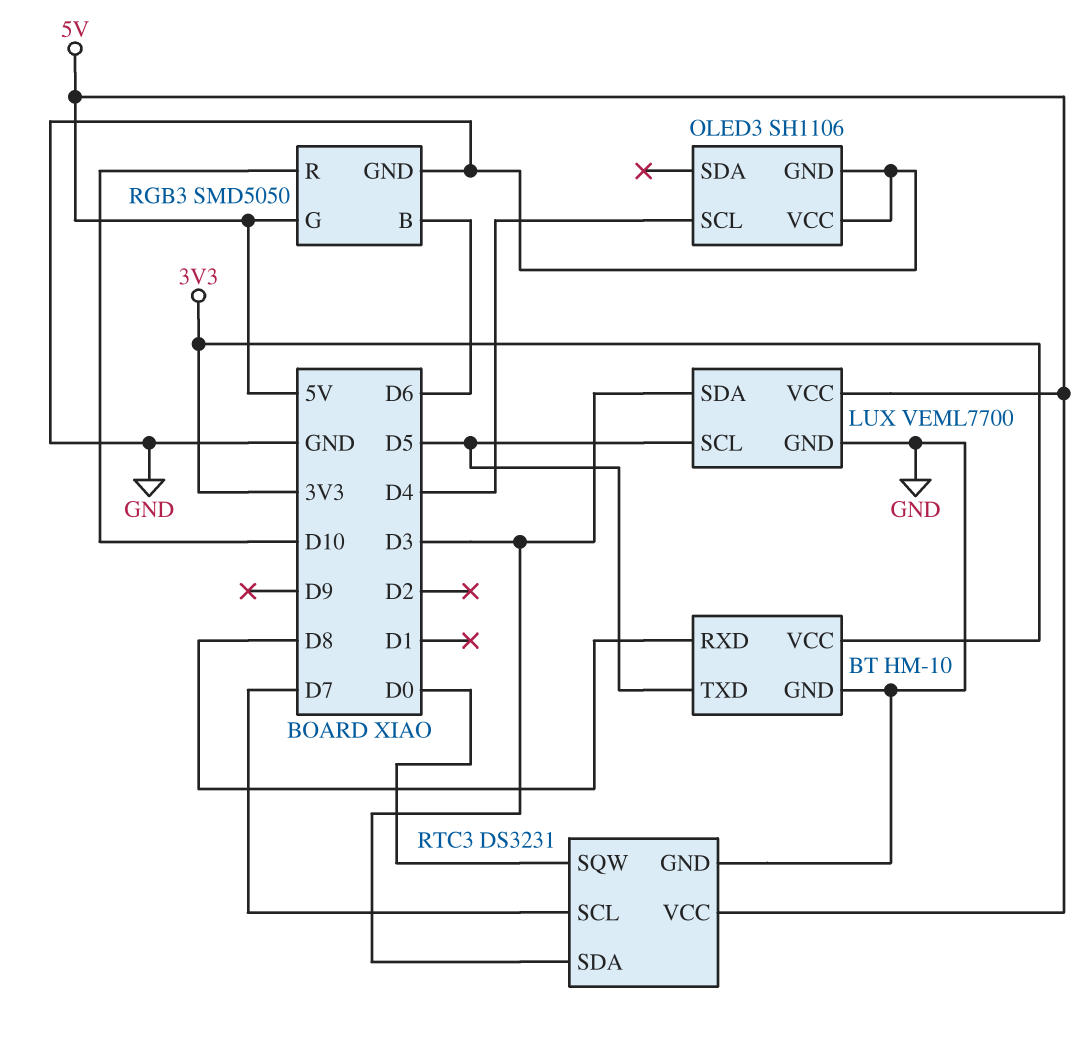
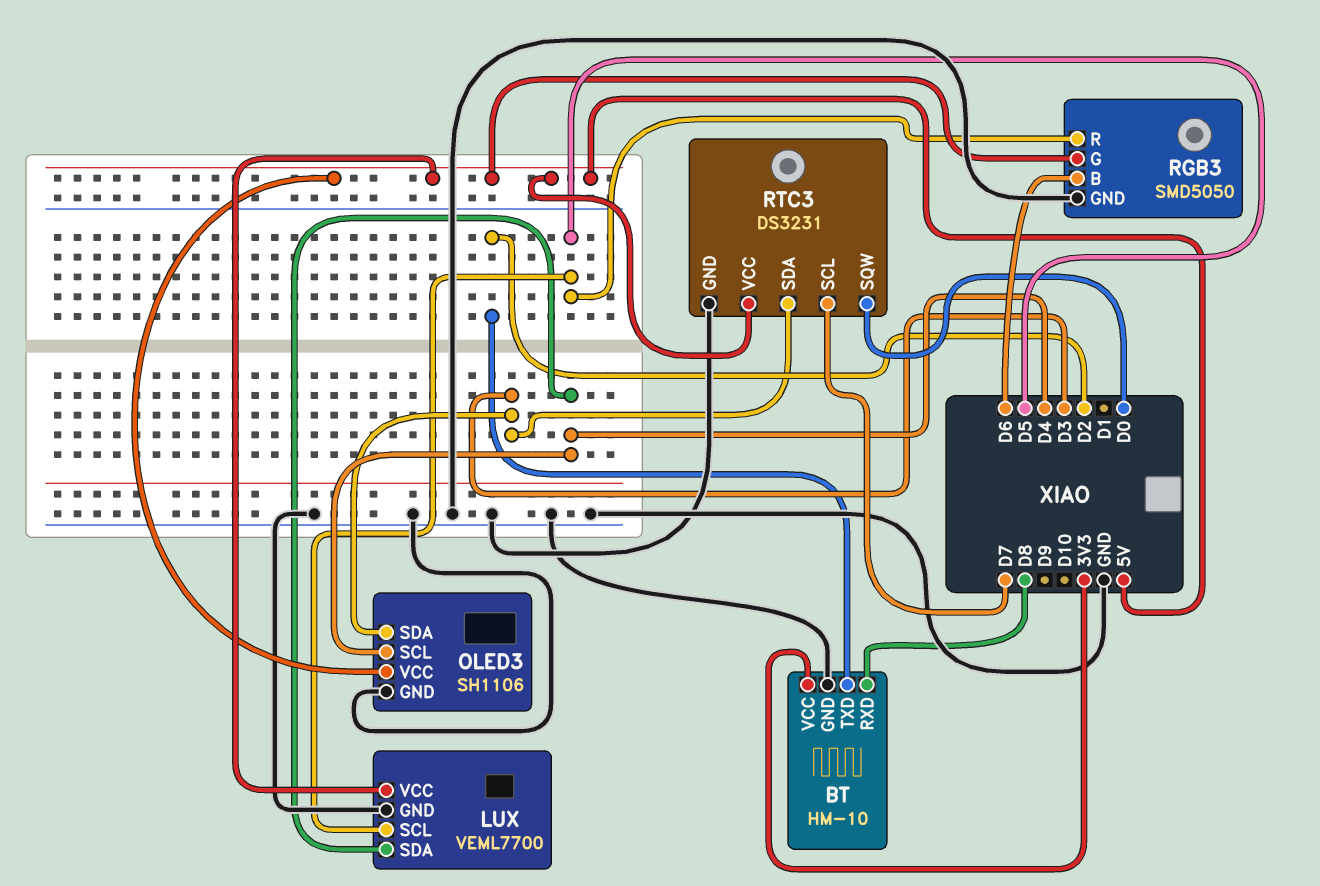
BT pin TXD: D5 -> D2
LUX pin SDA: D3 -> D4
OLED3 pin SDA: none -> D3
OLED3 pin VCC: GND -> 5V
RGB3 pin R: D10 -> D5

